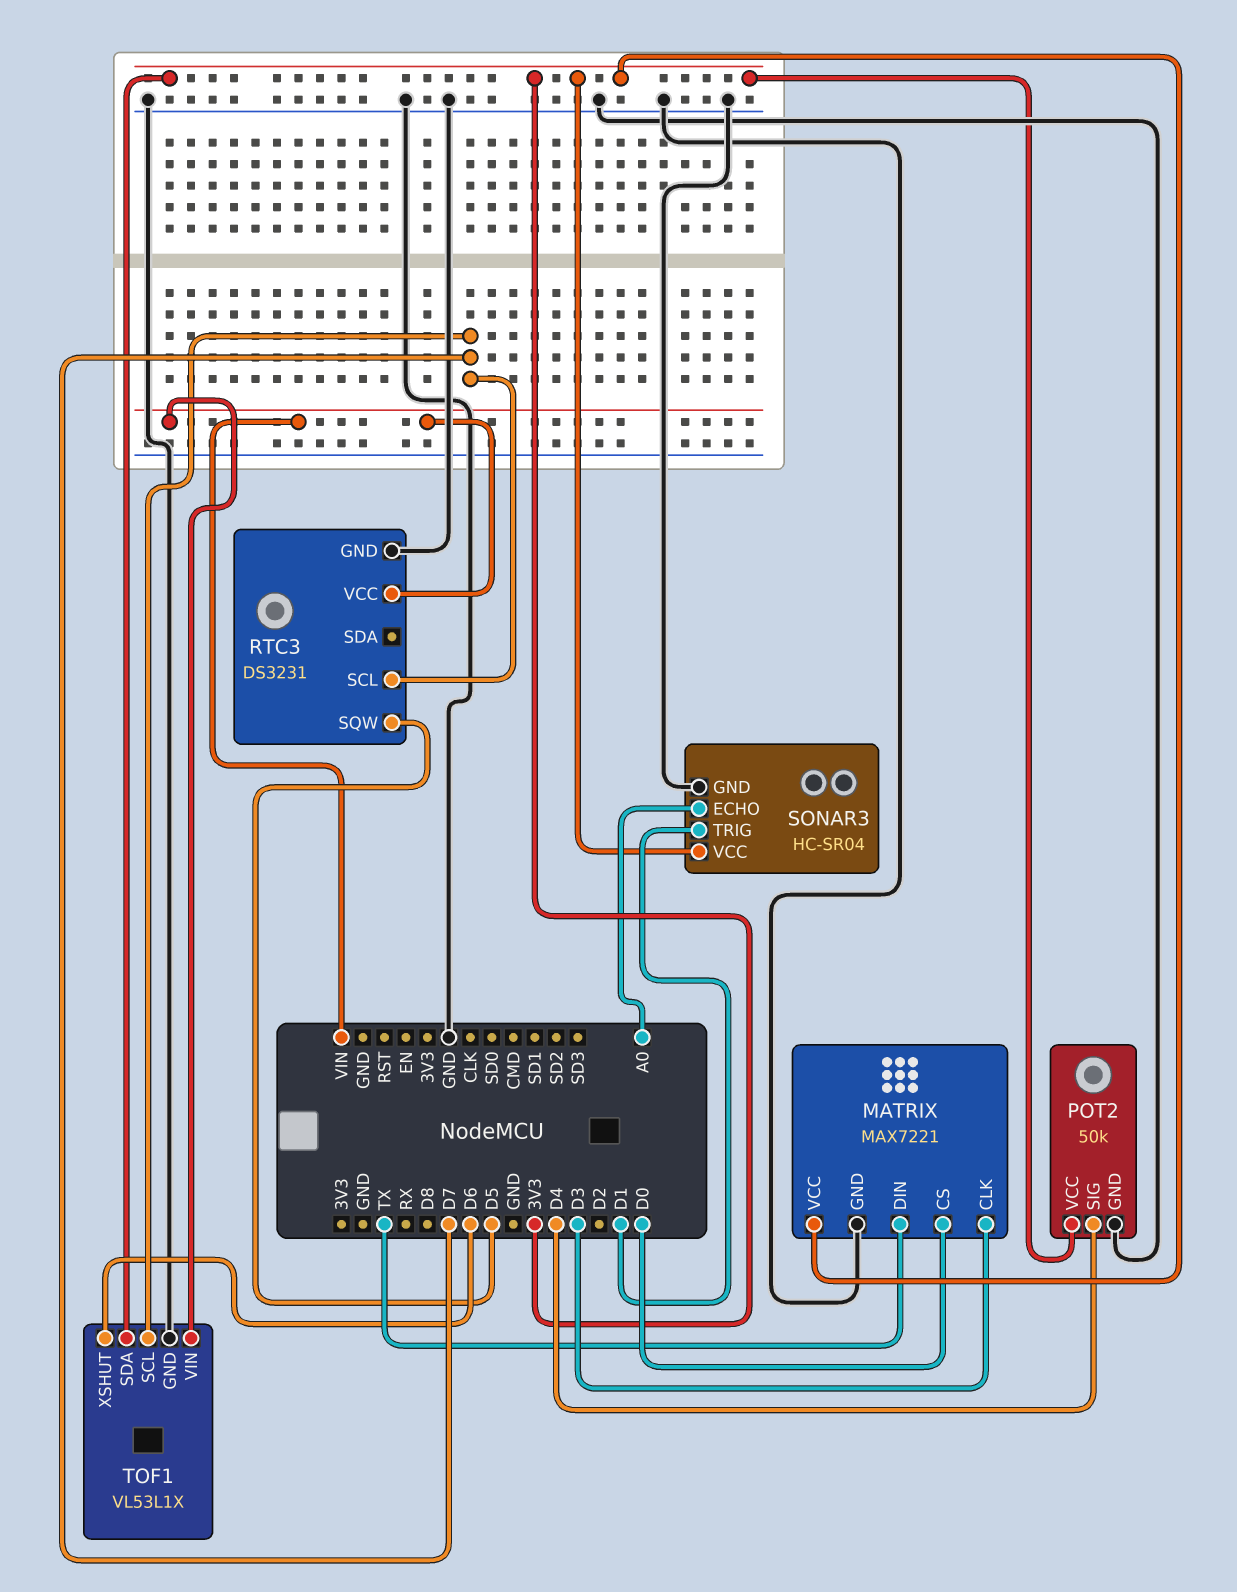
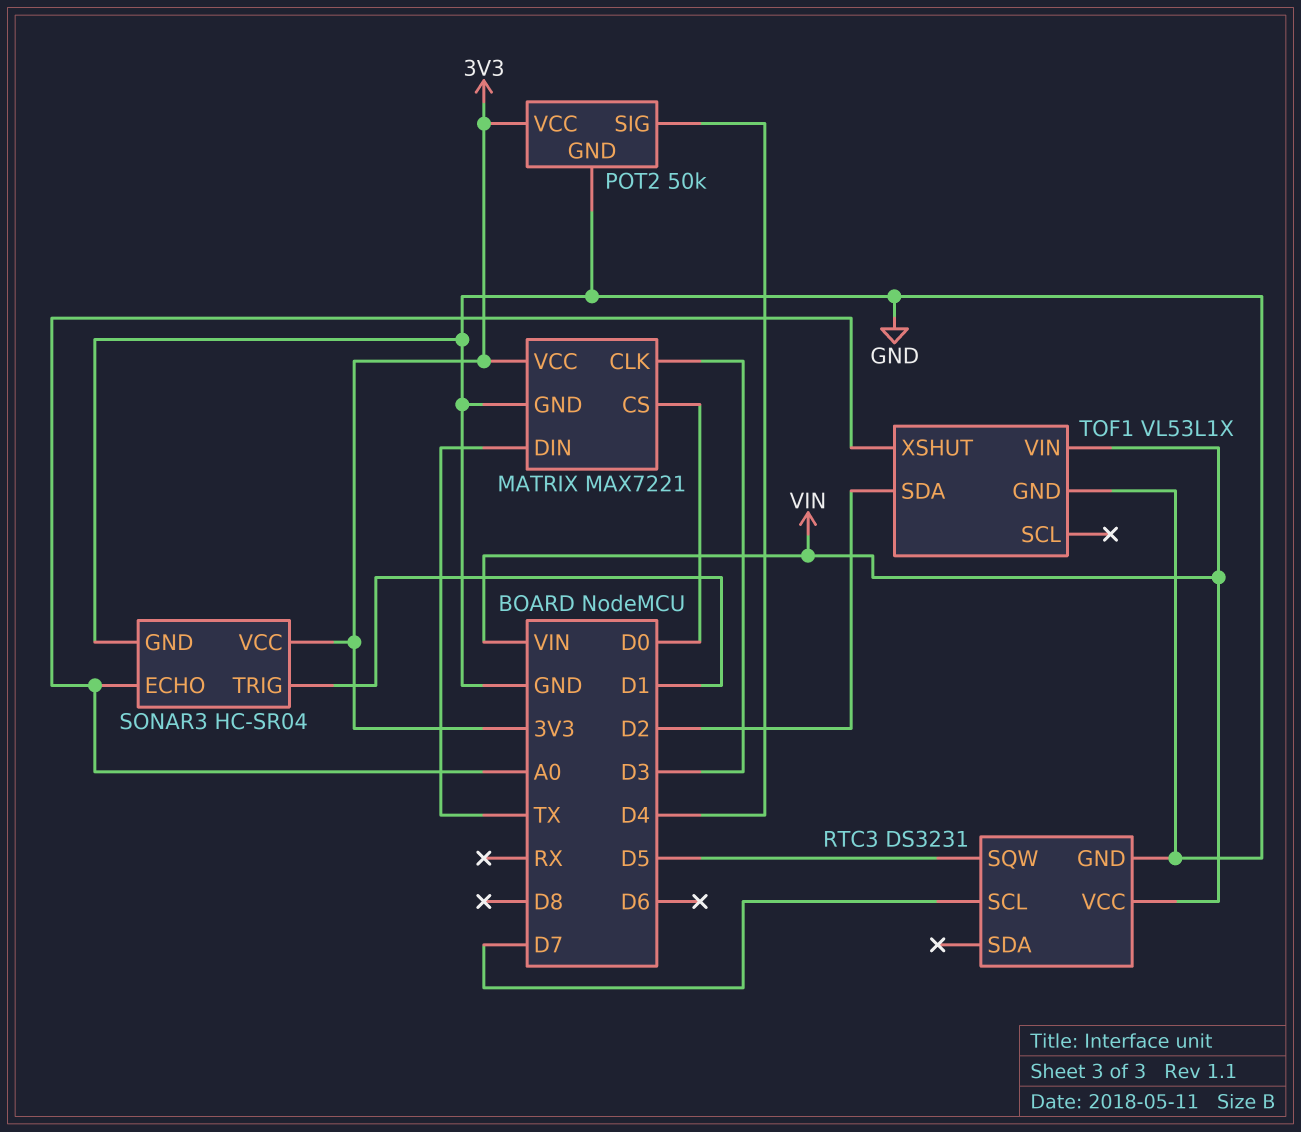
TOF1 pin SCL: D7 -> none
TOF1 pin SDA: 3V3 -> D2
TOF1 pin XSHUT: D6 -> A0

